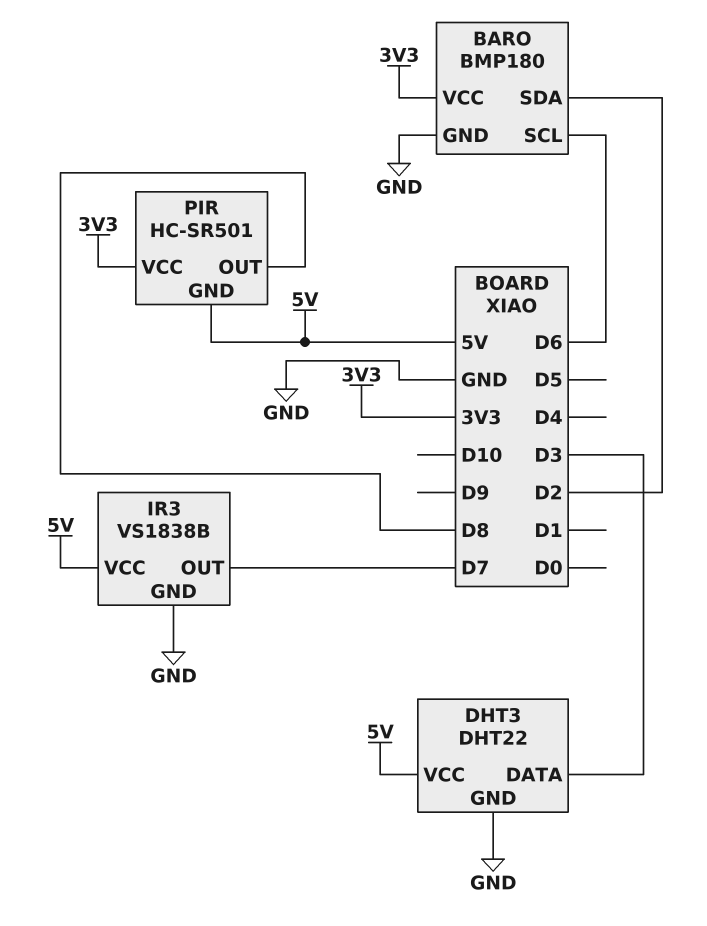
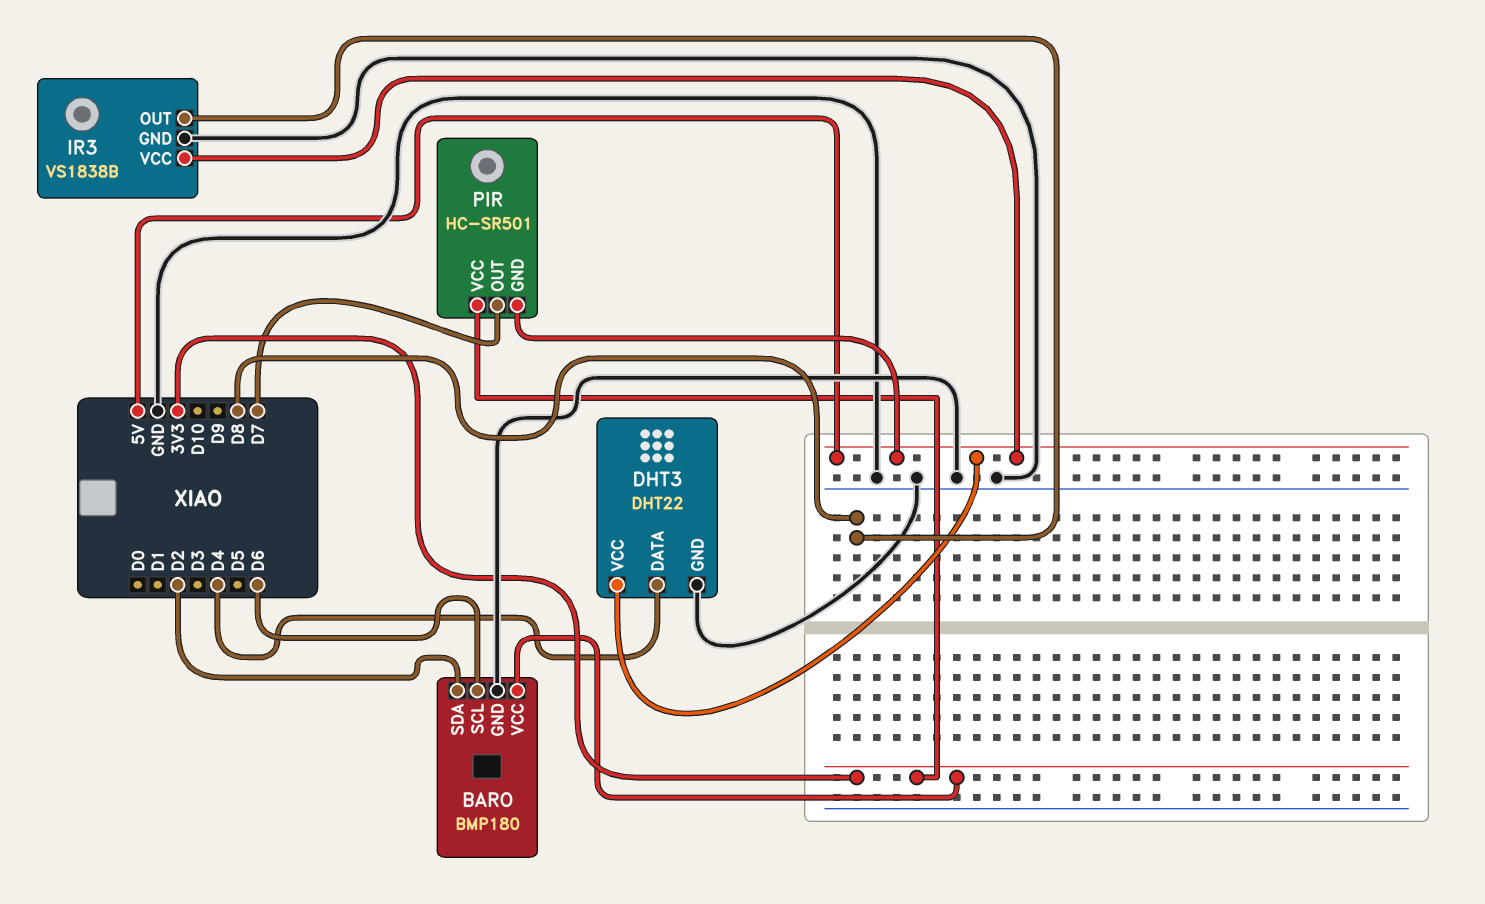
DHT3 pin DATA: D3 -> D4
IR3 pin OUT: D7 -> D8
PIR pin OUT: D8 -> D7

